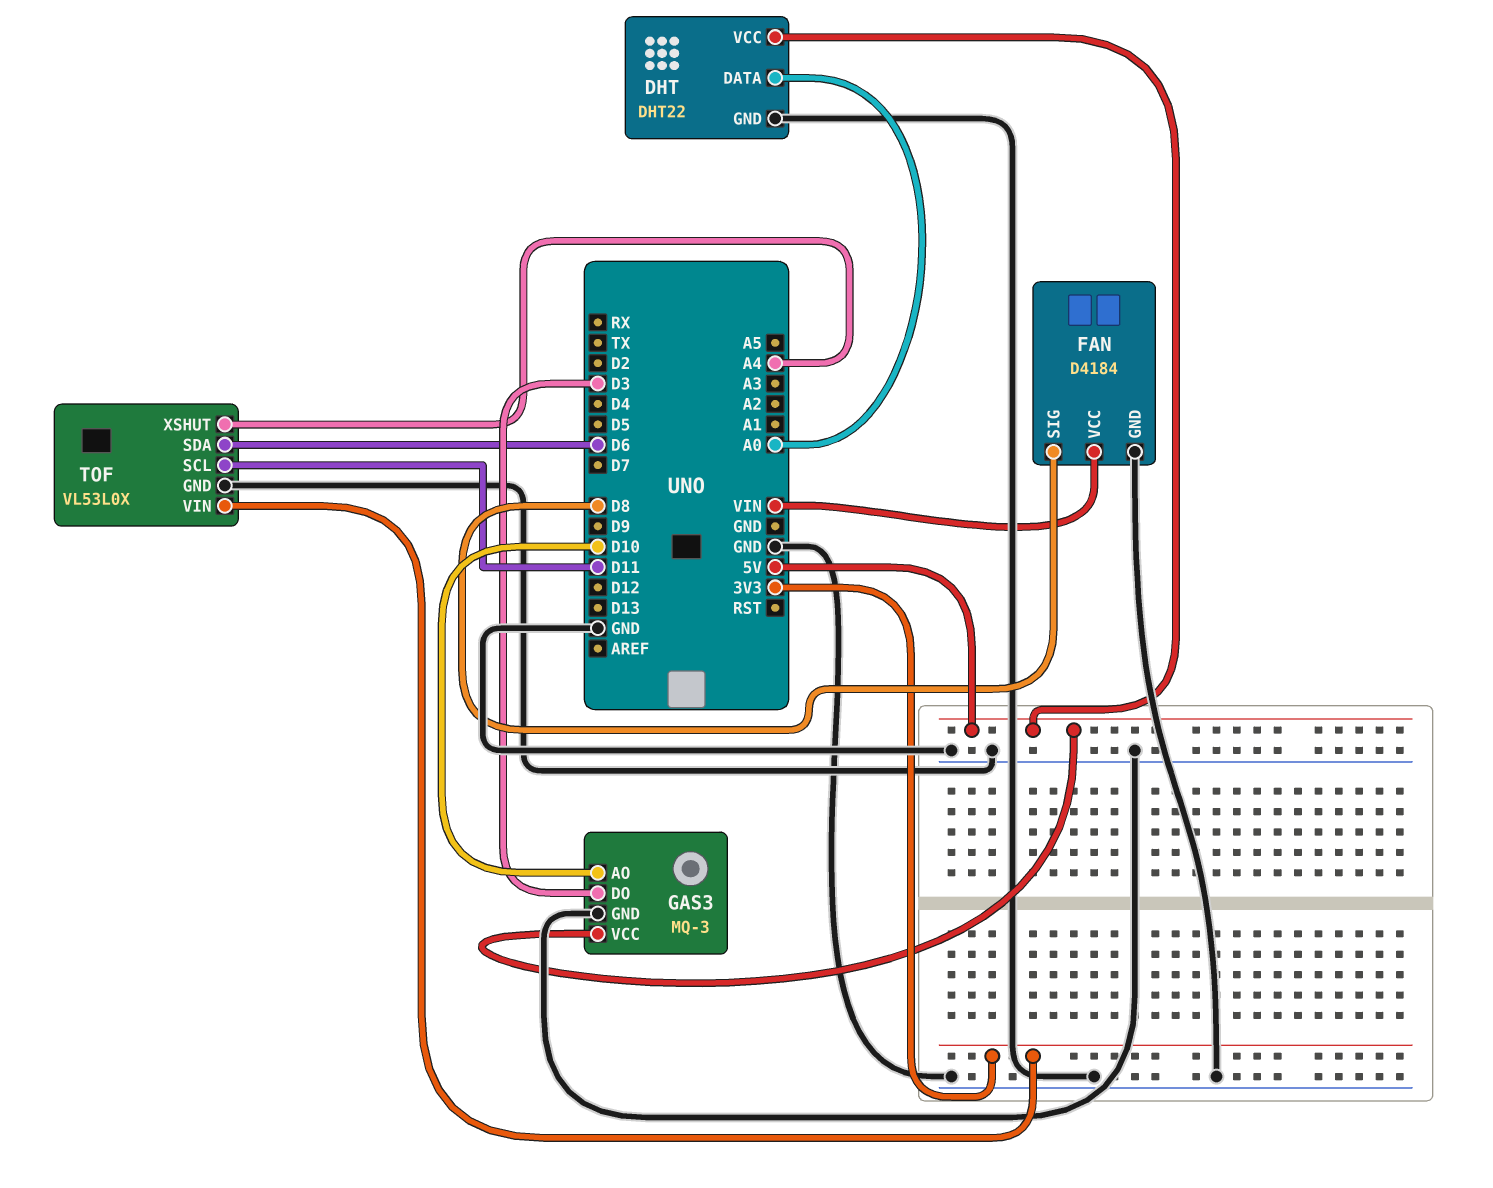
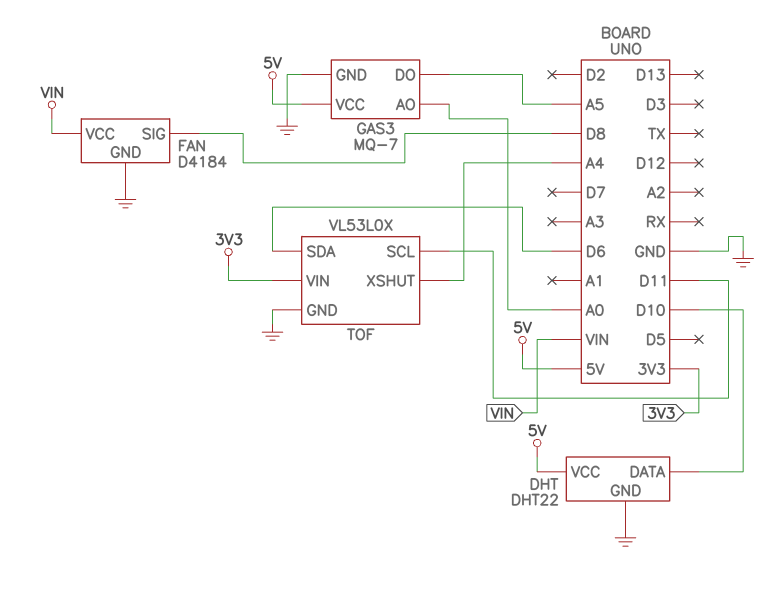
DHT pin DATA: A0 -> D10
GAS3: MQ-3 -> MQ-7
GAS3 pin AO: D10 -> A0
GAS3 pin DO: D3 -> A5

